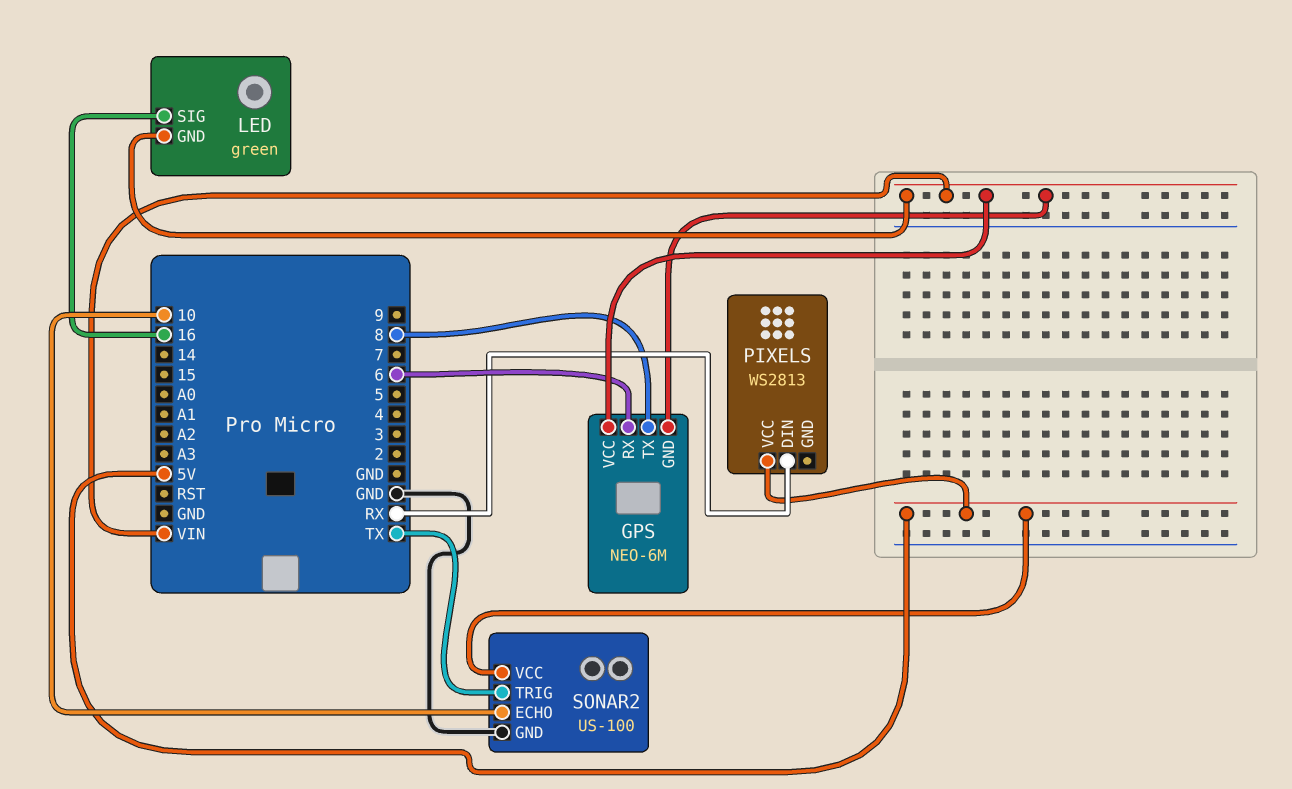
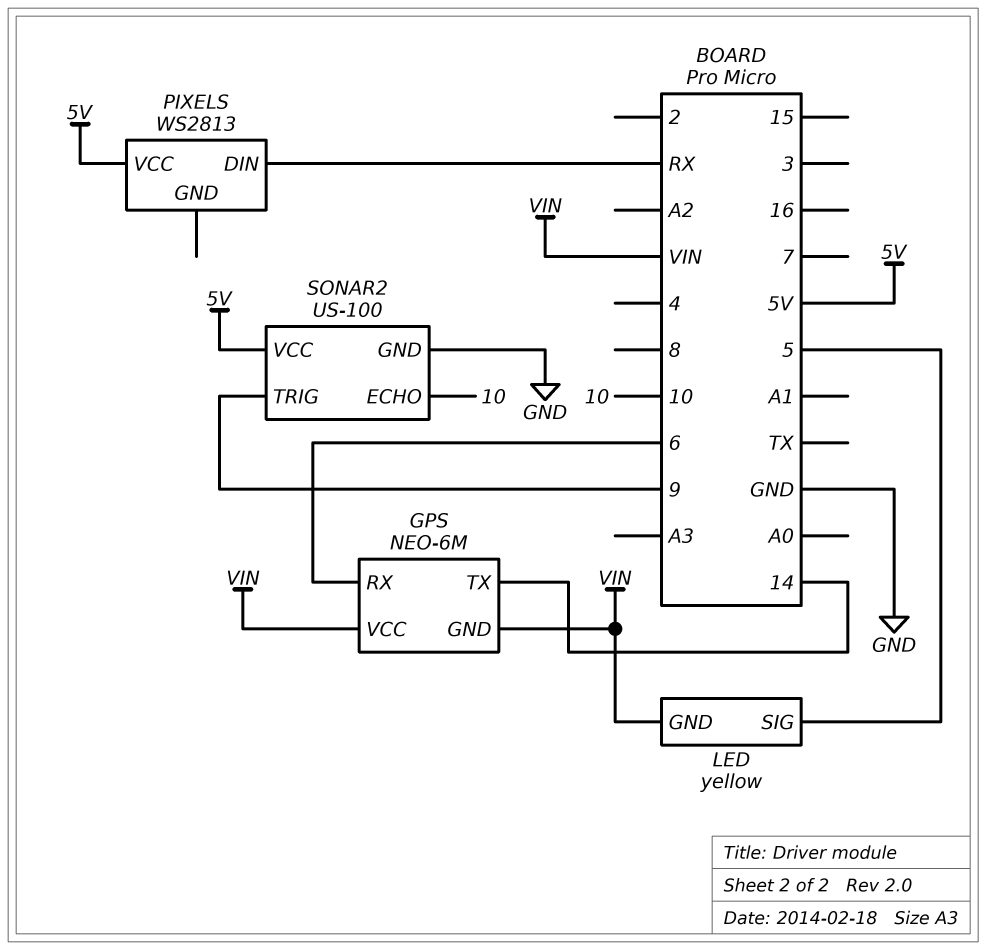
GPS pin TX: 8 -> 14
LED: green -> yellow
LED pin SIG: 16 -> 5
SONAR2 pin TRIG: TX -> 9

